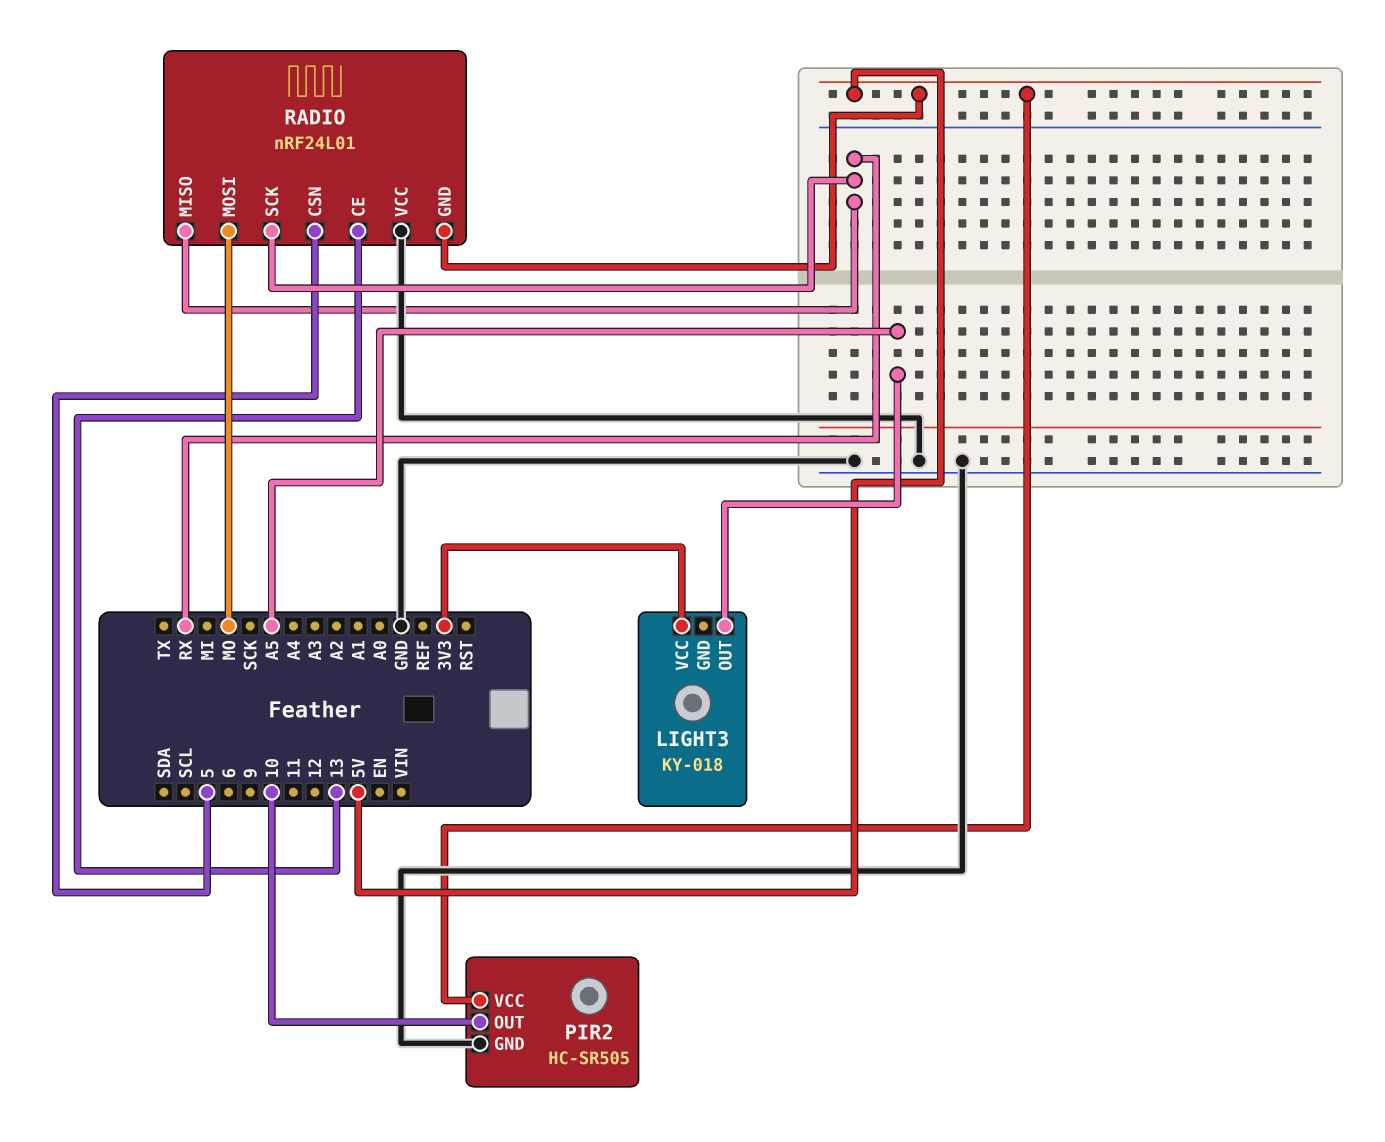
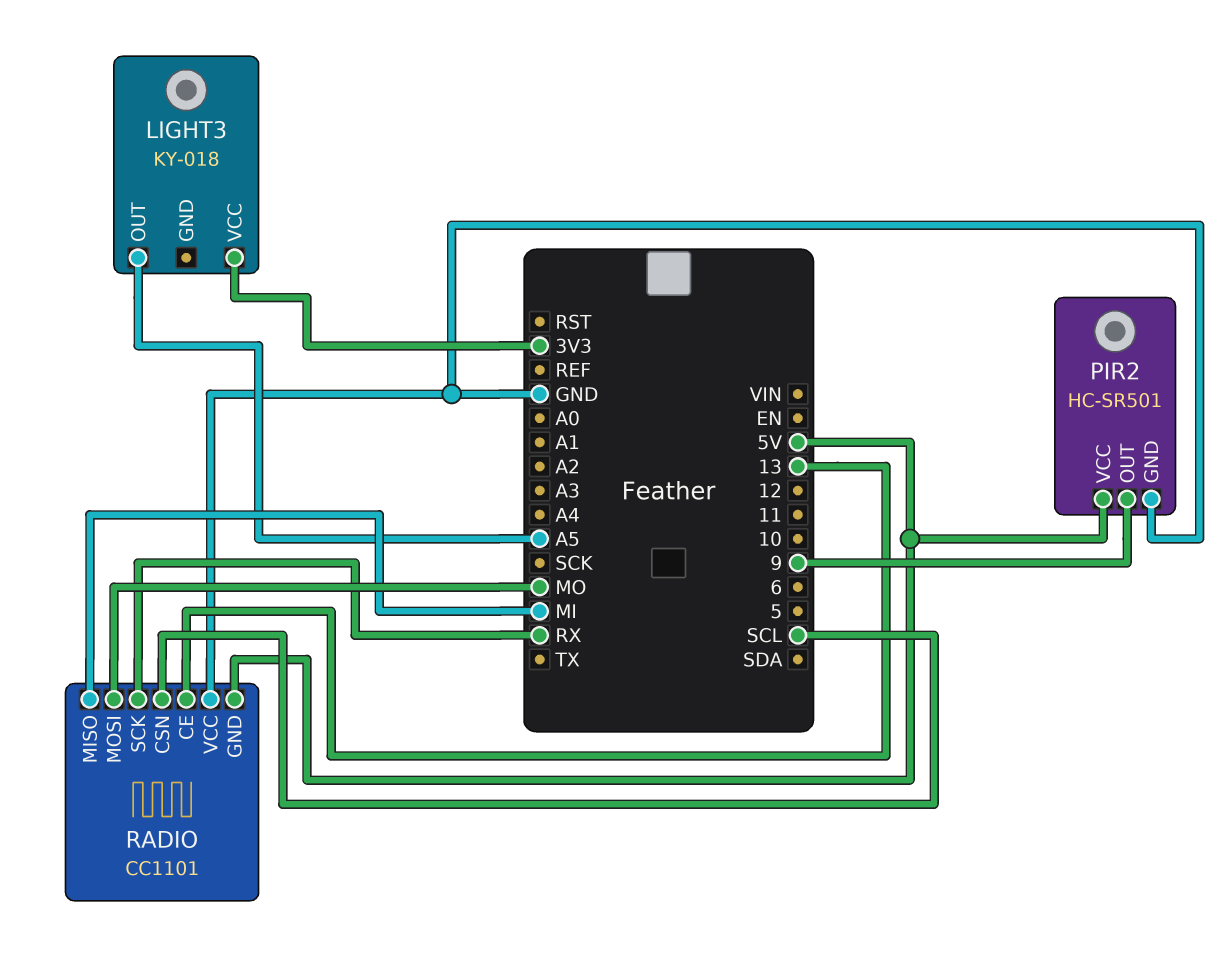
PIR2: HC-SR505 -> HC-SR501
PIR2 pin OUT: 10 -> 9
RADIO: nRF24L01 -> CC1101
RADIO pin CSN: 5 -> SCL
RADIO pin MISO: RX -> MI

